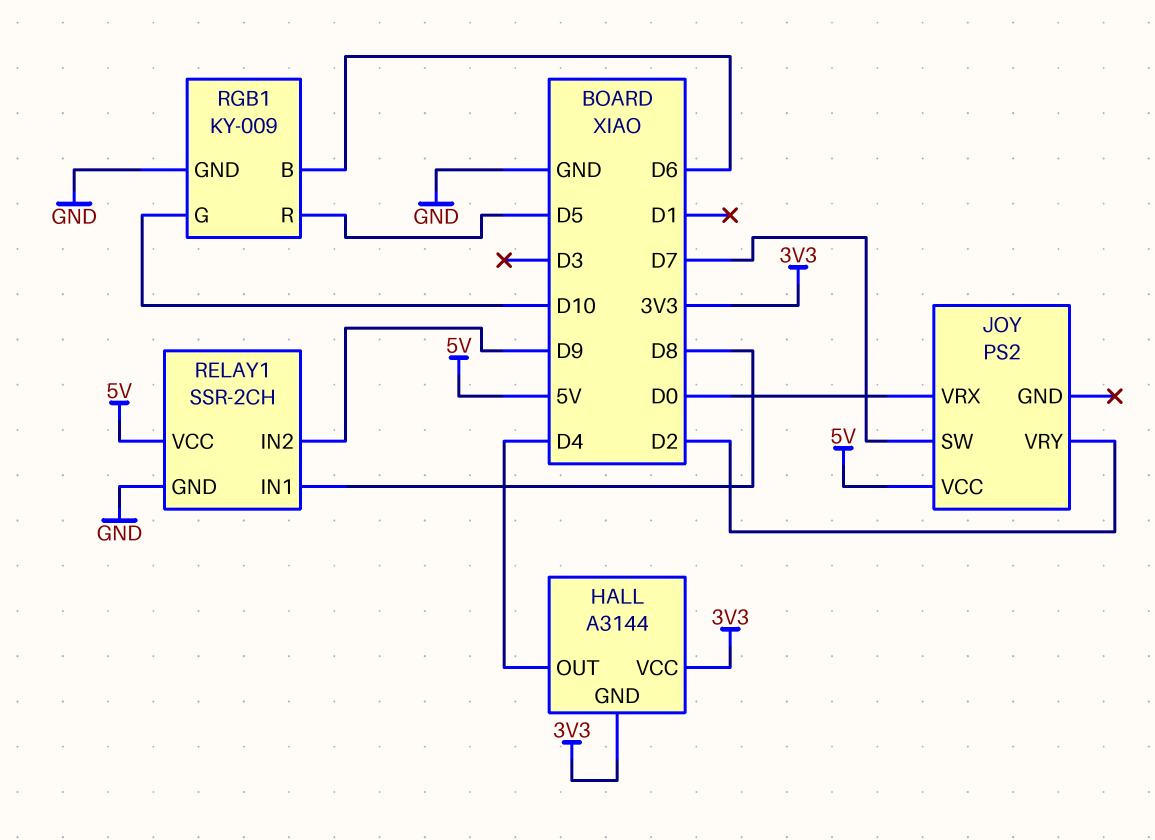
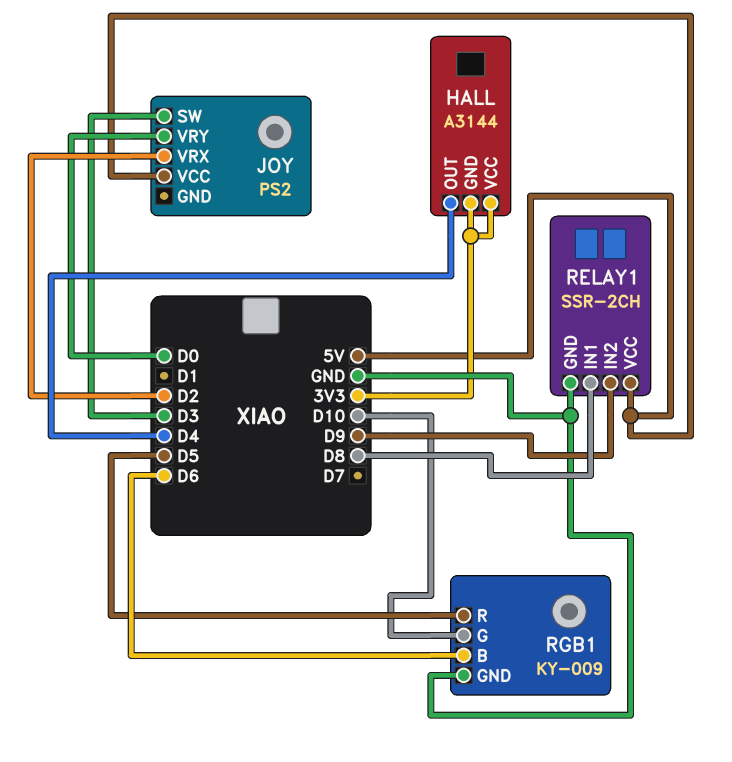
JOY pin SW: D7 -> D3
JOY pin VRX: D0 -> D2
JOY pin VRY: D2 -> D0

